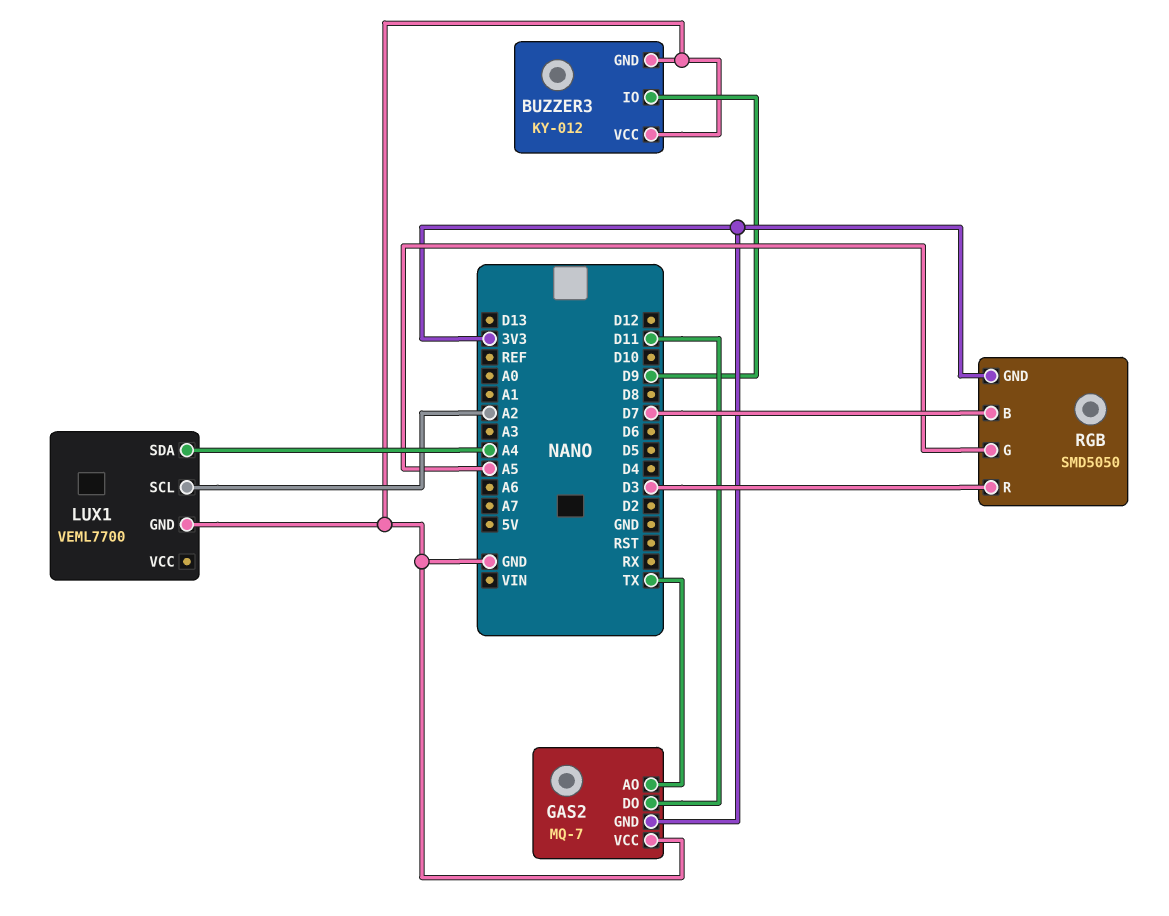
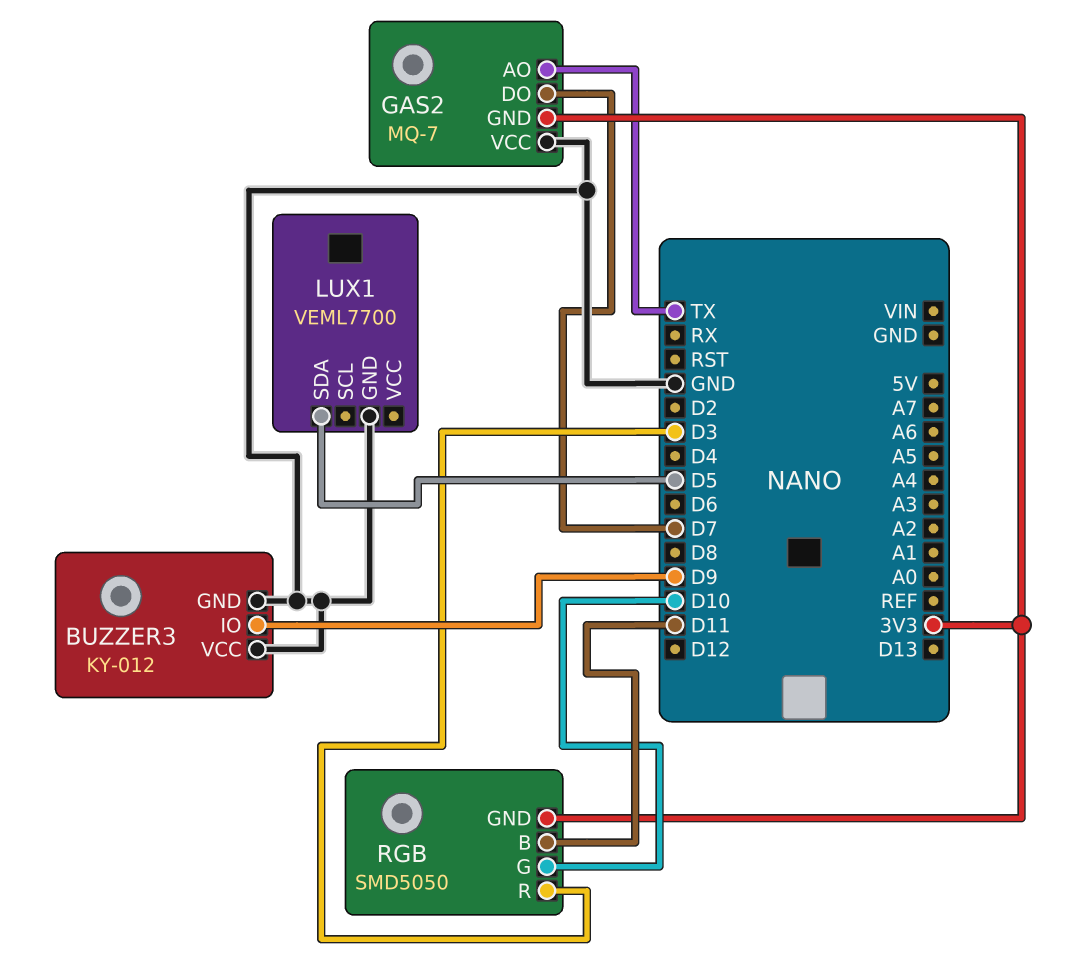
GAS2 pin DO: D11 -> D7
LUX1 pin SCL: A2 -> none
LUX1 pin SDA: A4 -> D5
RGB pin B: D7 -> D11
RGB pin G: A5 -> D10

